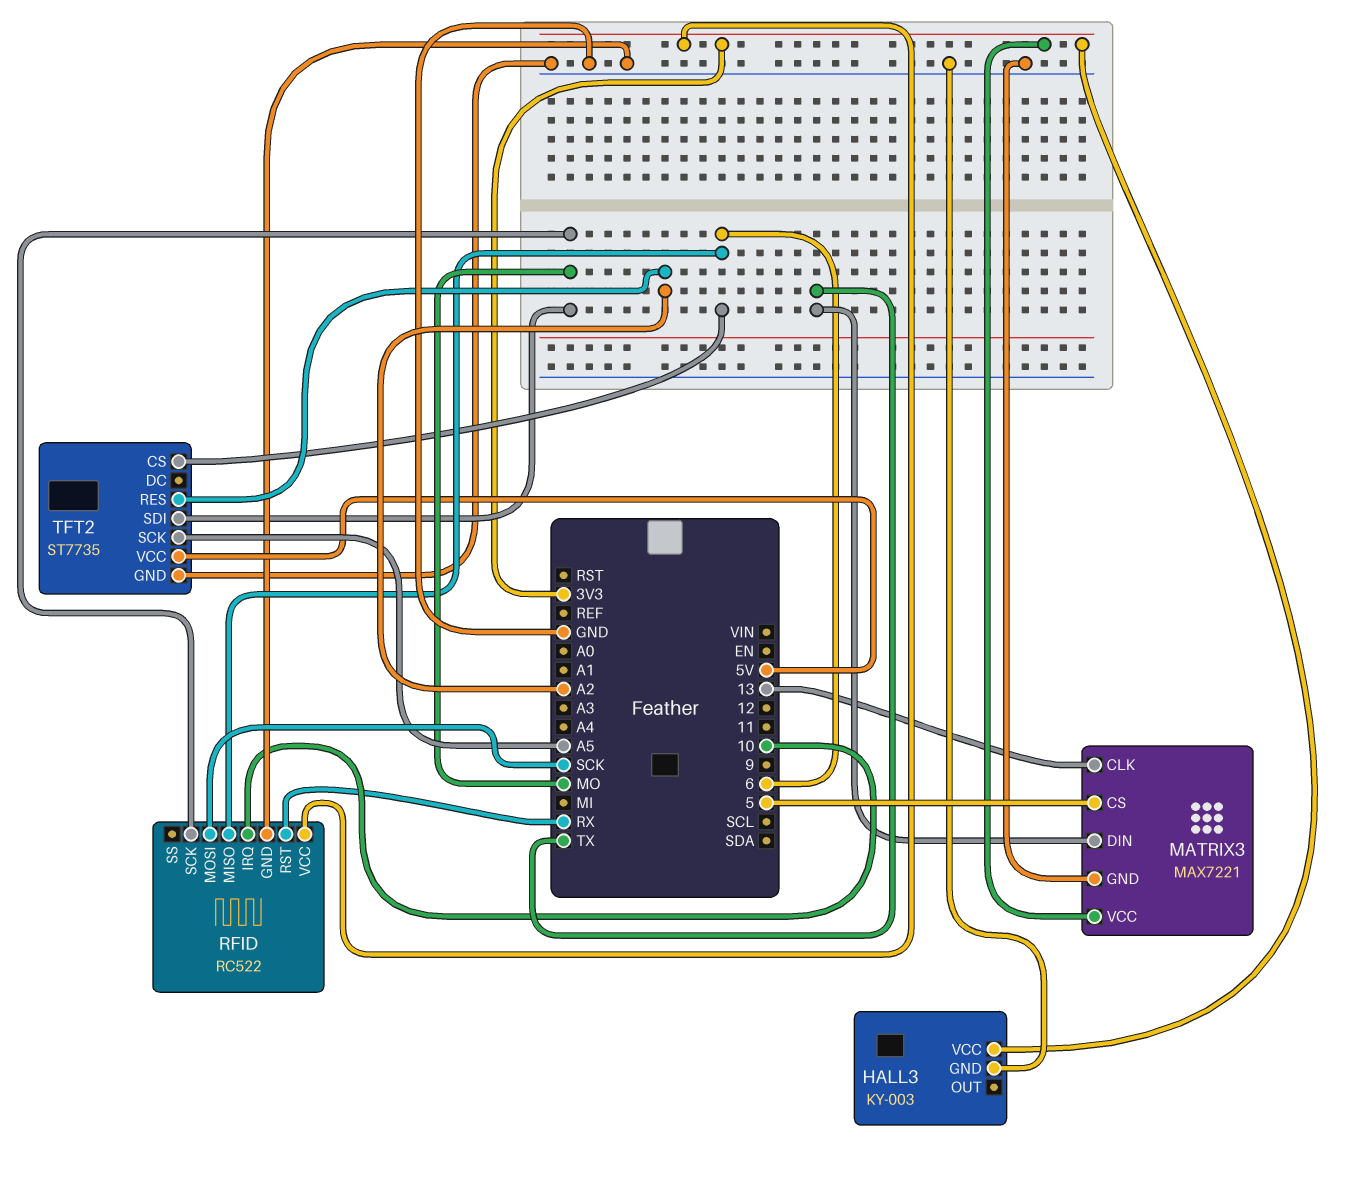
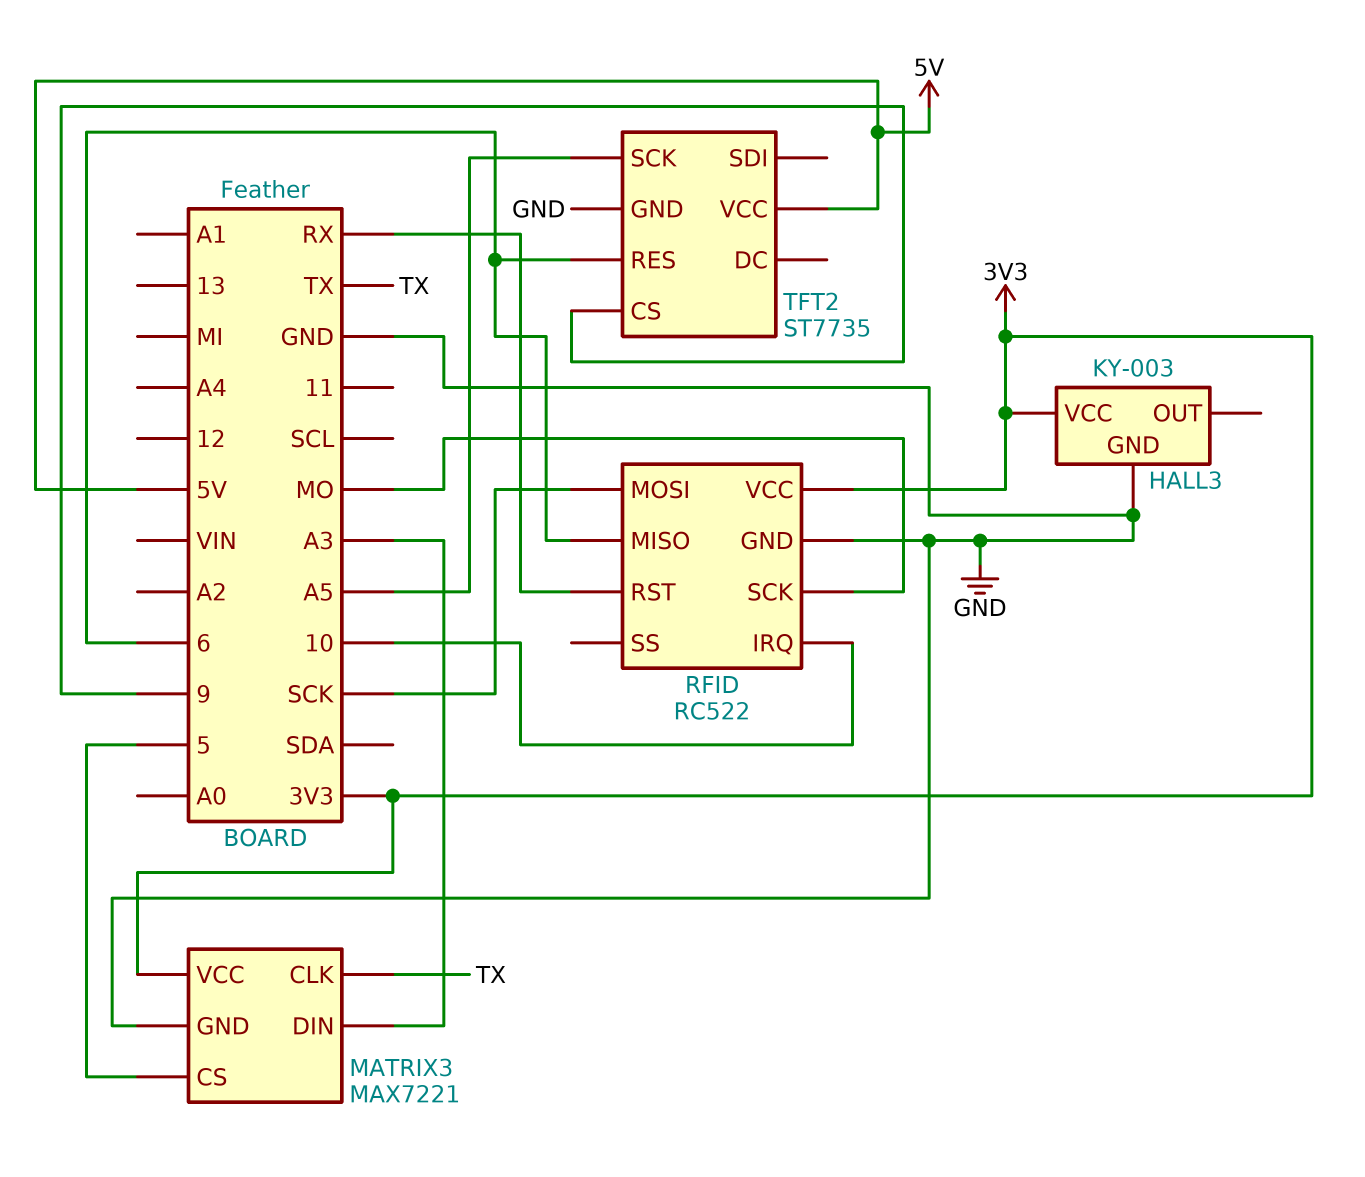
MATRIX3 pin CLK: 13 -> TX
MATRIX3 pin DIN: TX -> A3
TFT2 pin CS: 6 -> 9
TFT2 pin RES: A2 -> 6
TFT2 pin SDI: MO -> none

